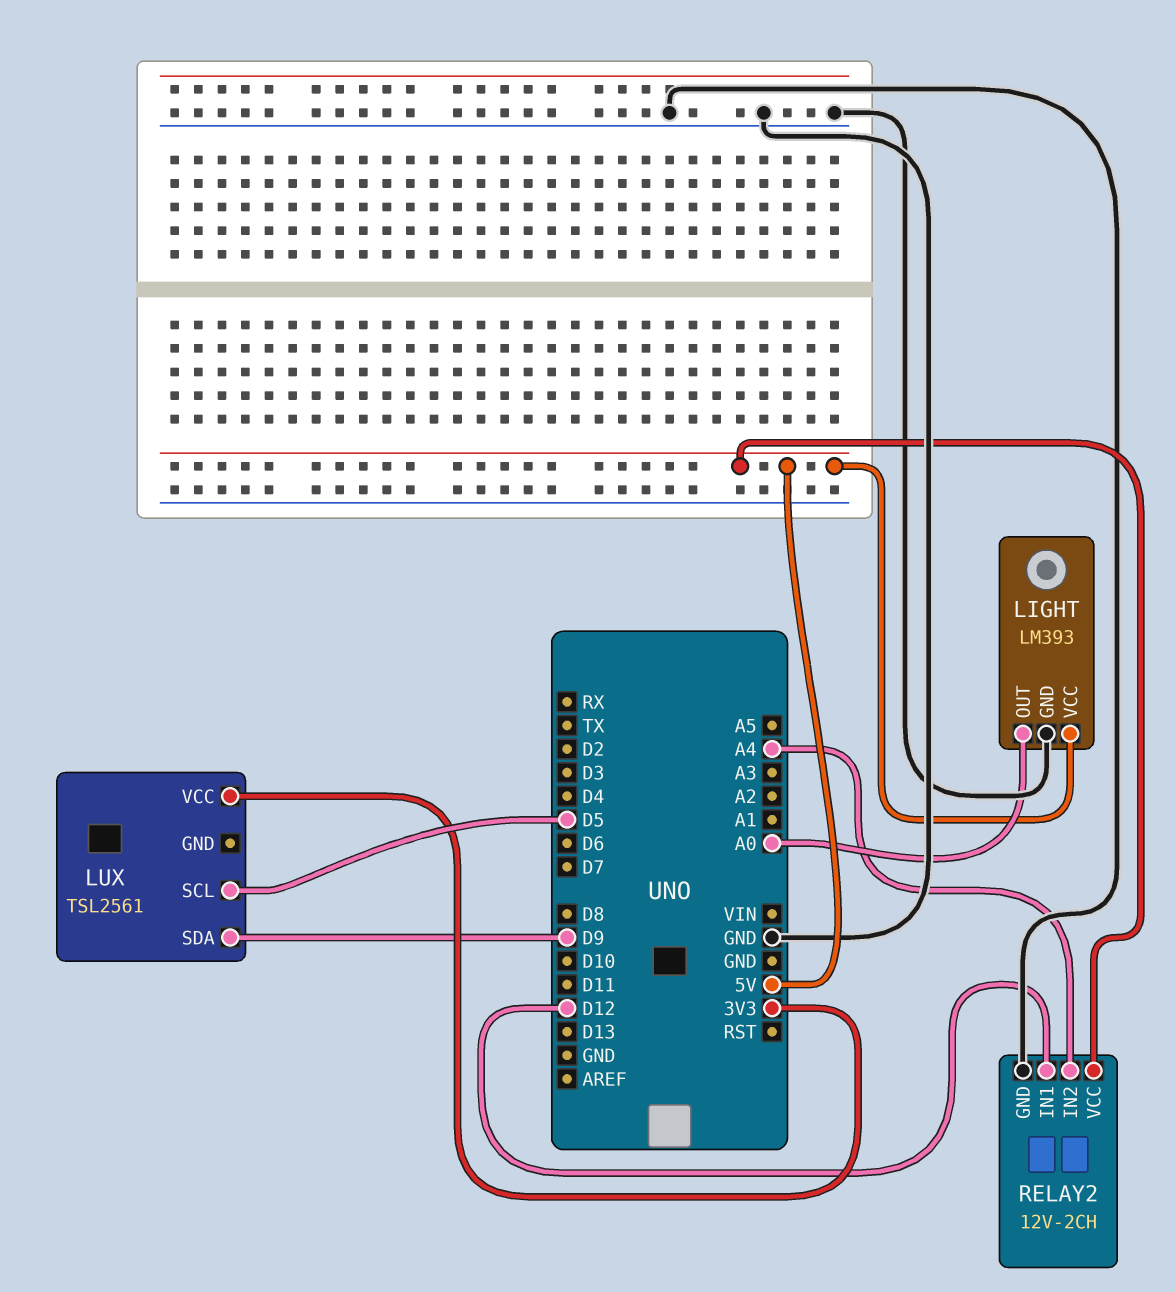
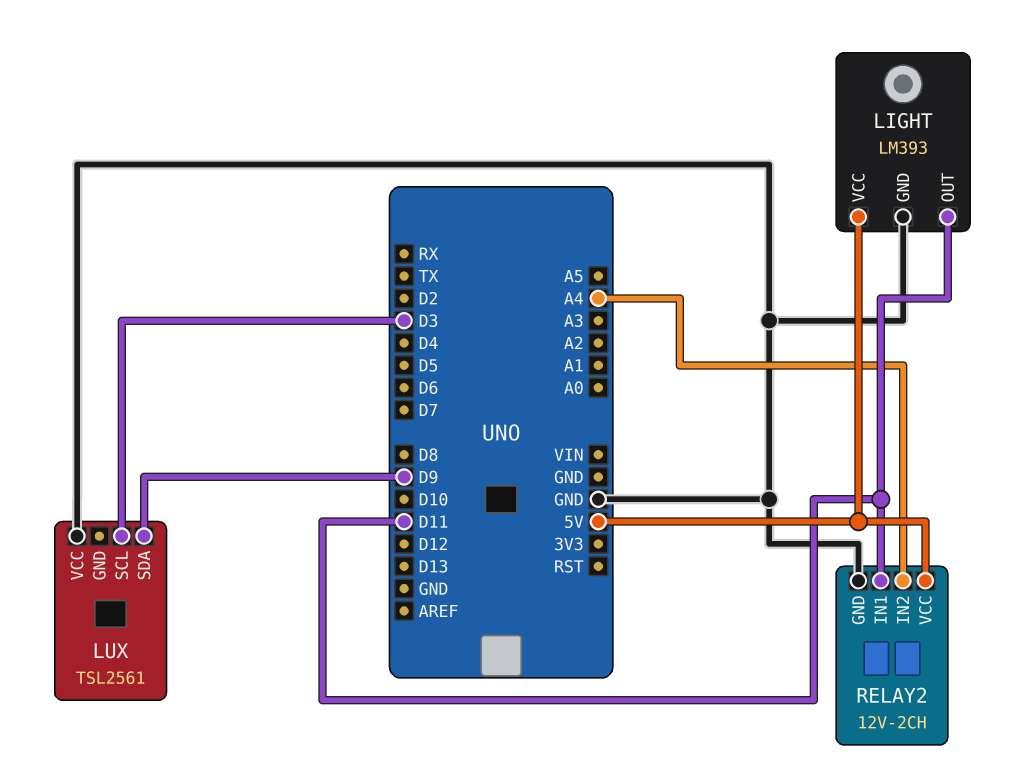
LIGHT pin OUT: A0 -> D11
LUX pin SCL: D5 -> D3
LUX pin VCC: 3V3 -> GND
RELAY2 pin IN1: D12 -> D11

